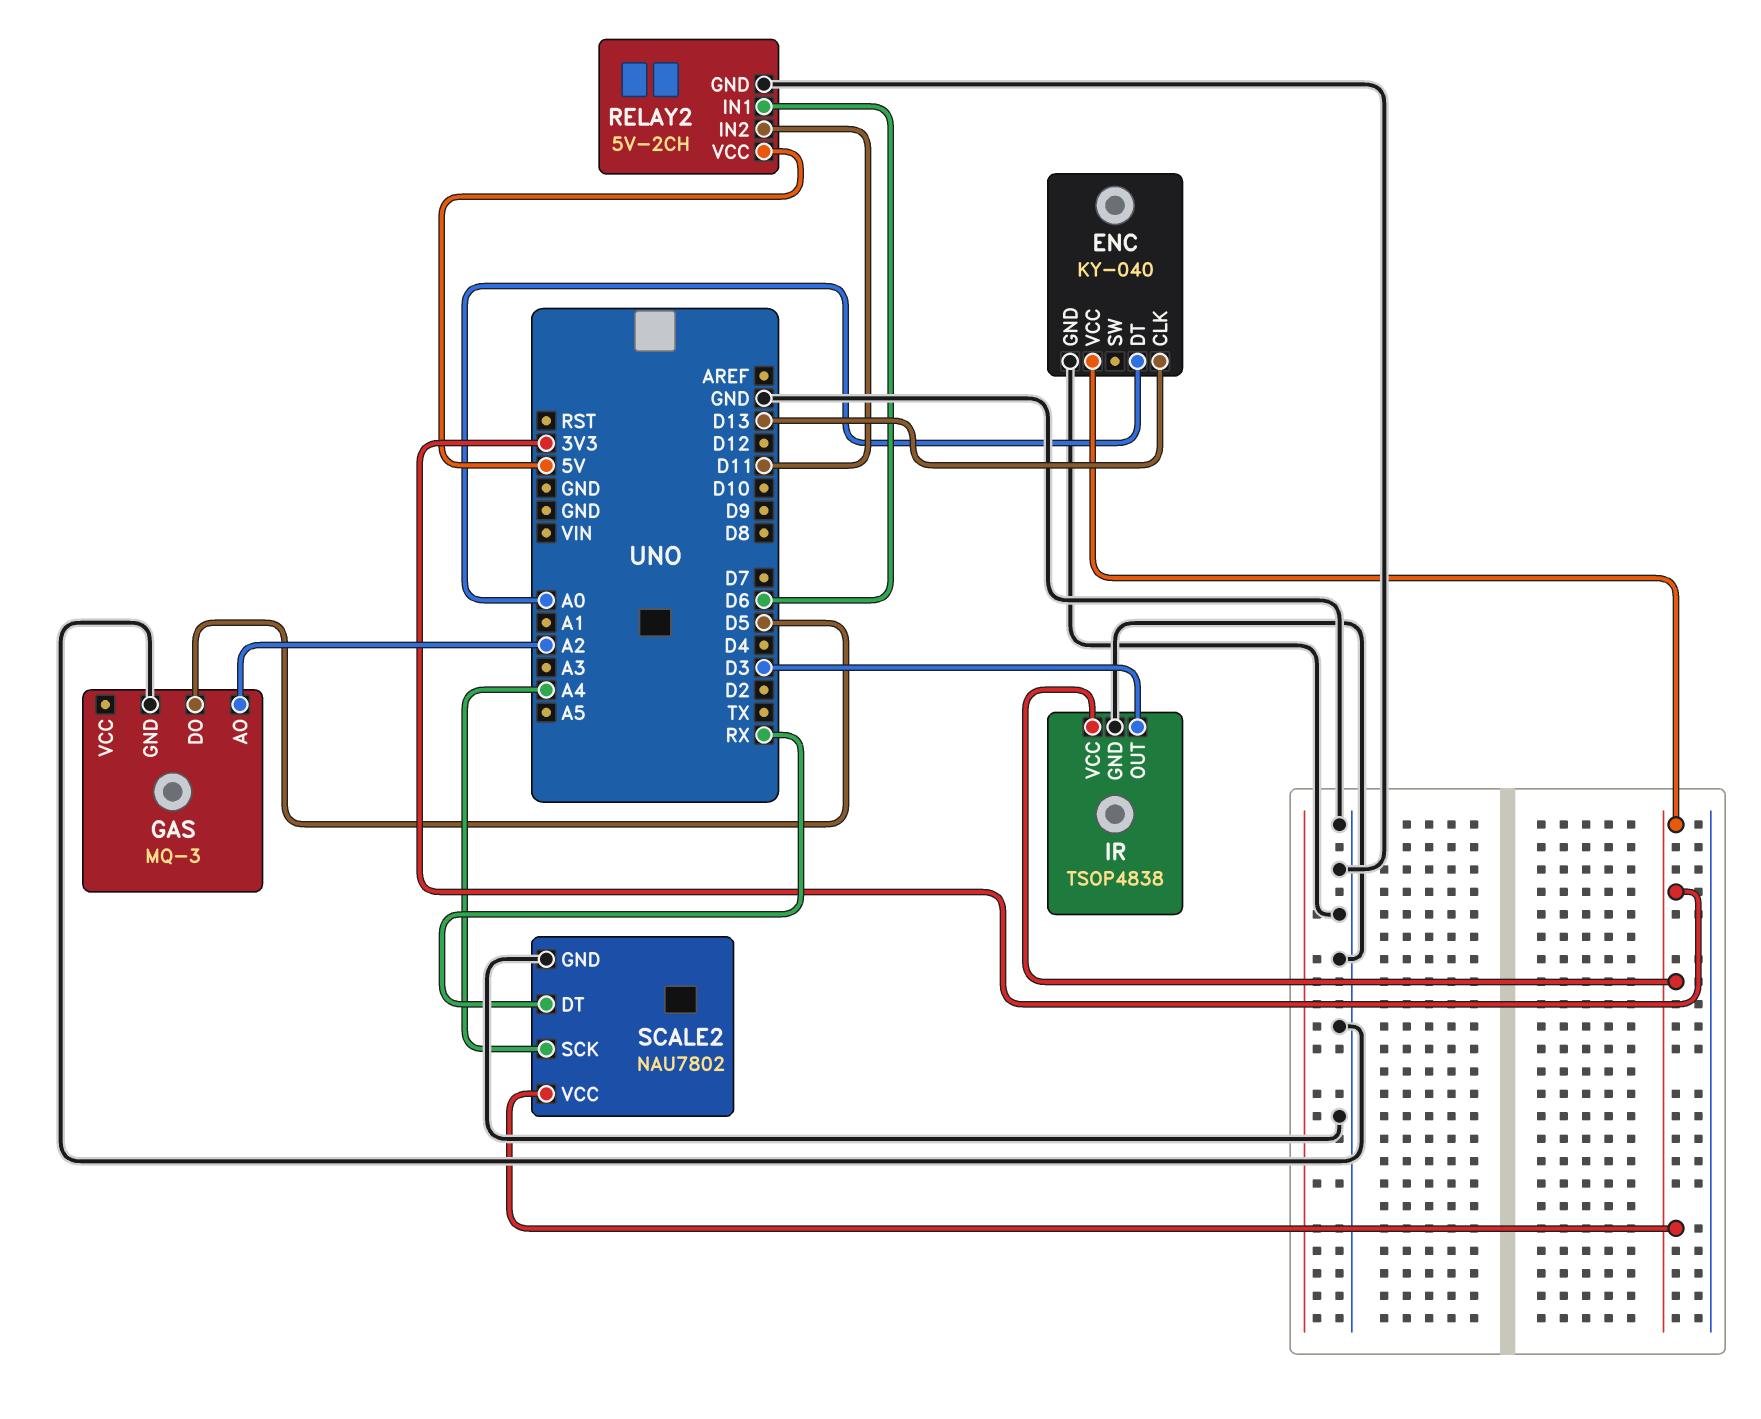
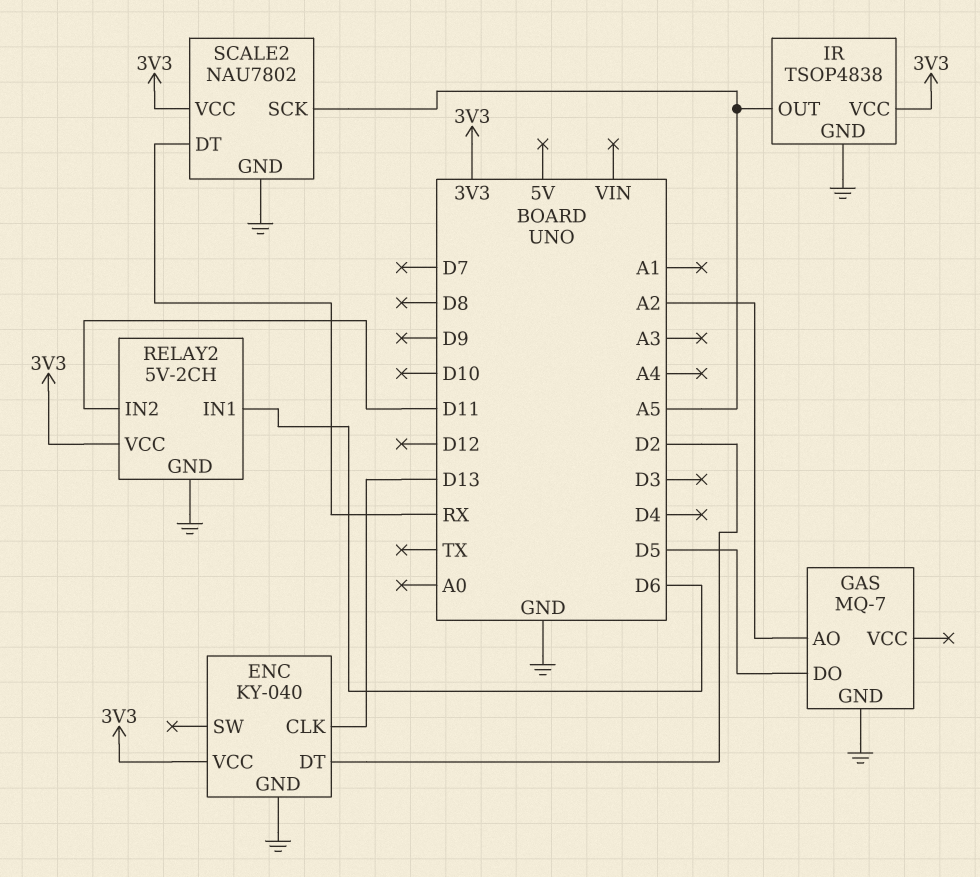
ENC pin DT: A0 -> D2
GAS: MQ-3 -> MQ-7
IR pin OUT: D3 -> A5
RELAY2 pin VCC: 5V -> 3V3
SCALE2 pin SCK: A4 -> A5

